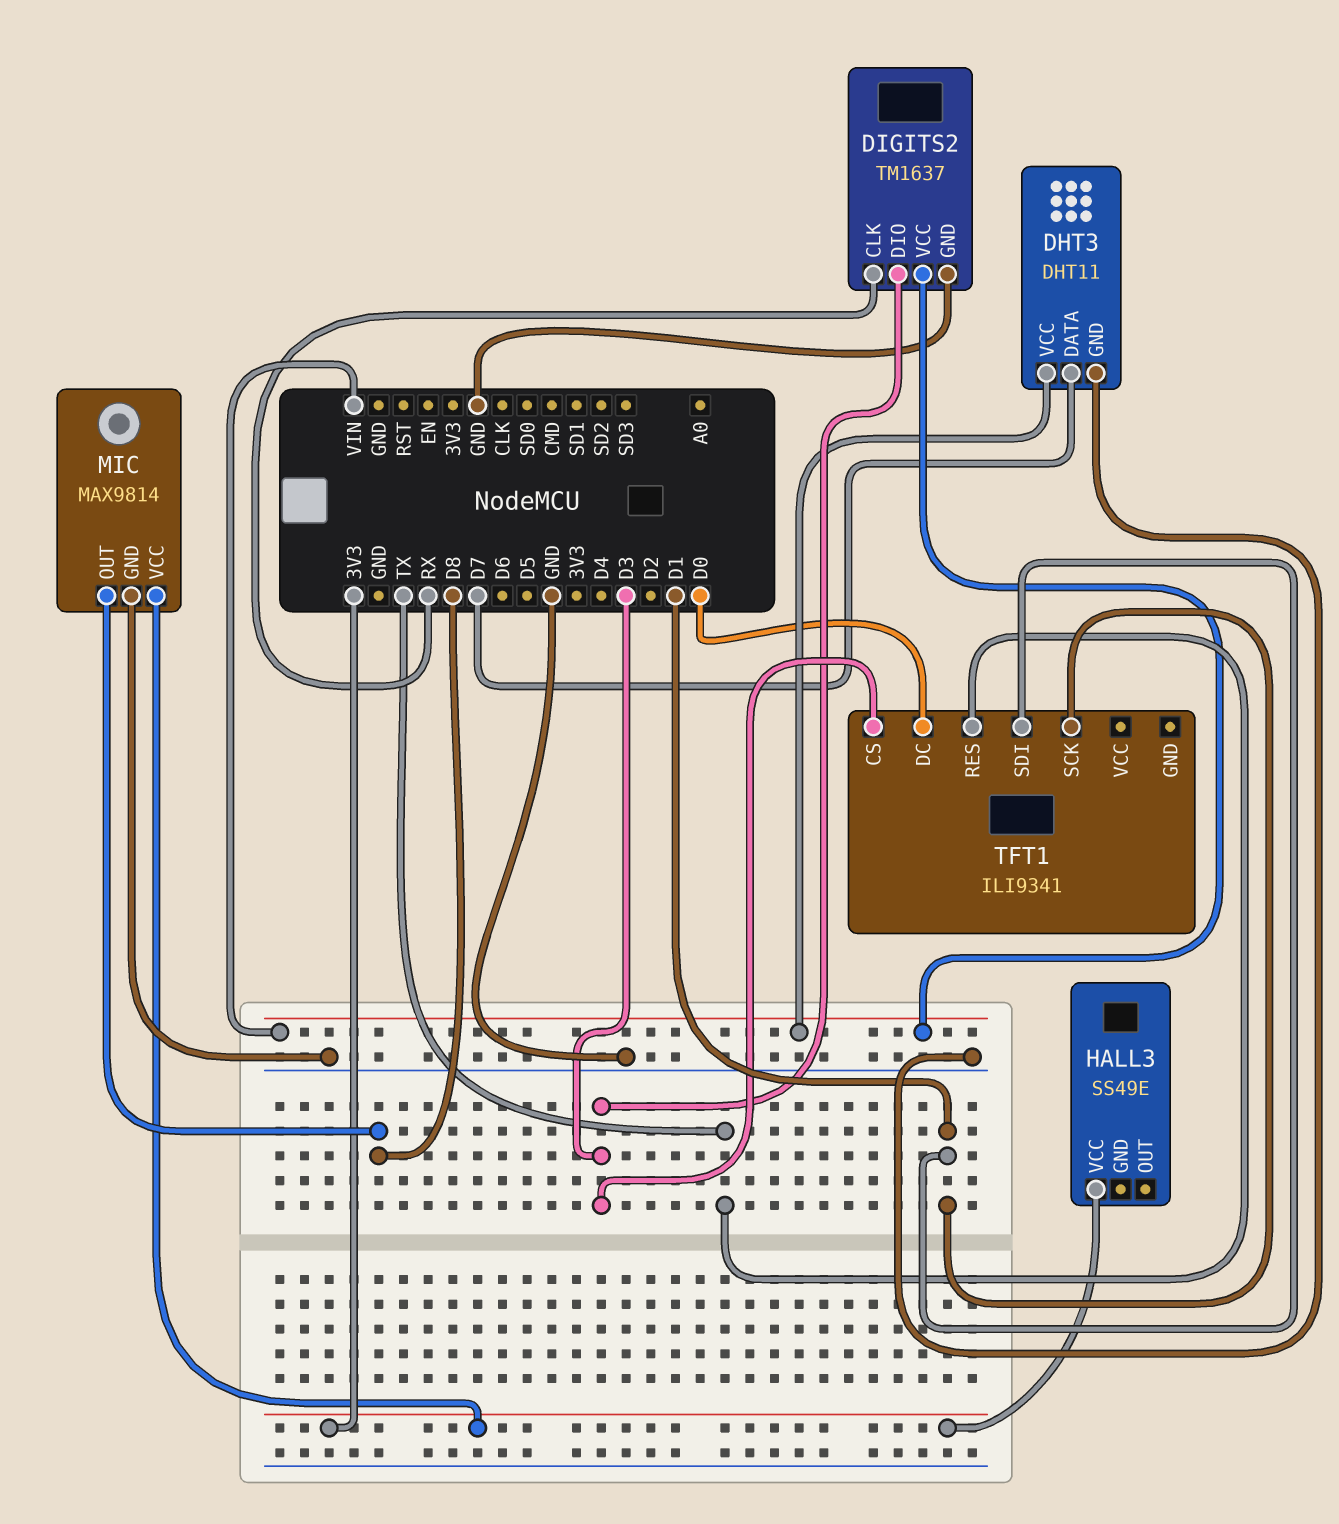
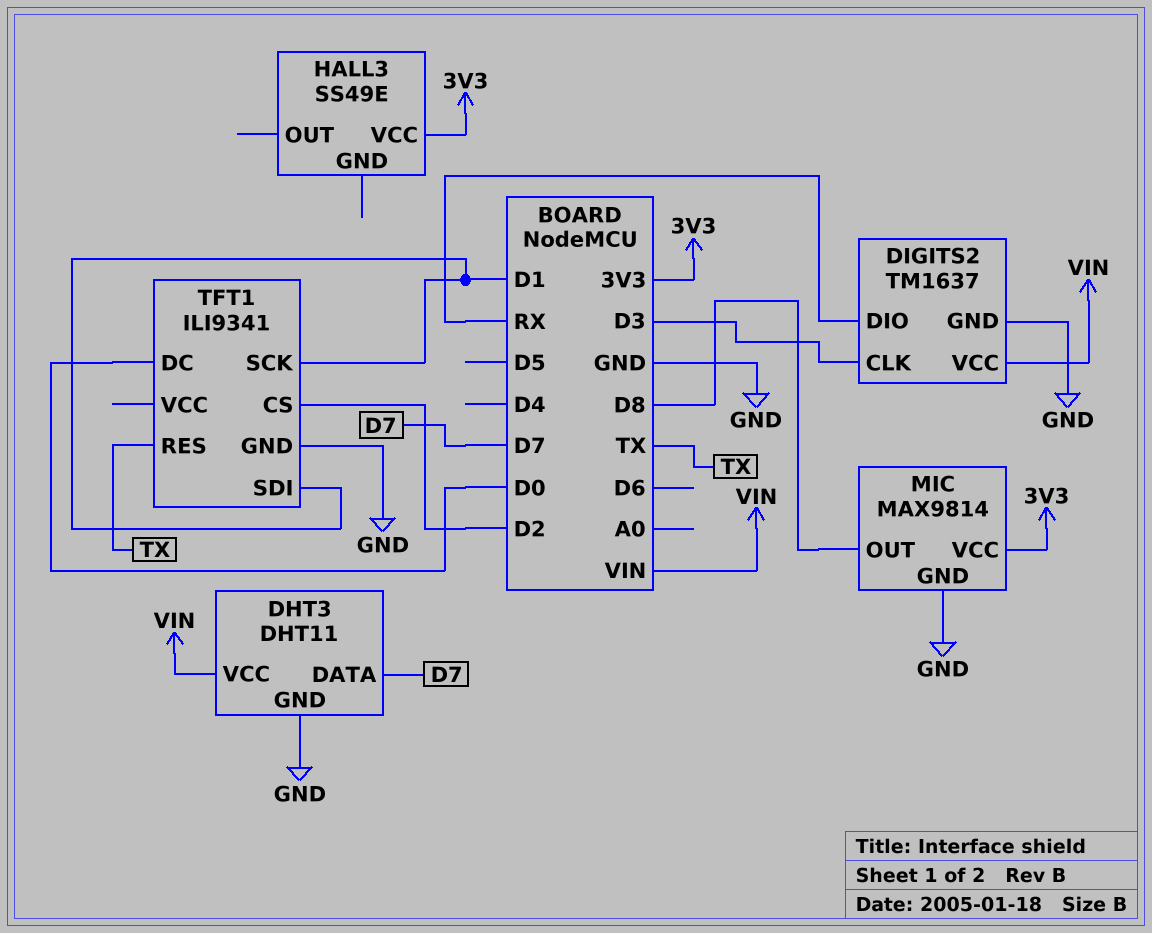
DIGITS2 pin CLK: RX -> D3
DIGITS2 pin DIO: D3 -> RX
TFT1 pin CS: D3 -> D2
TFT1 pin GND: none -> GND

